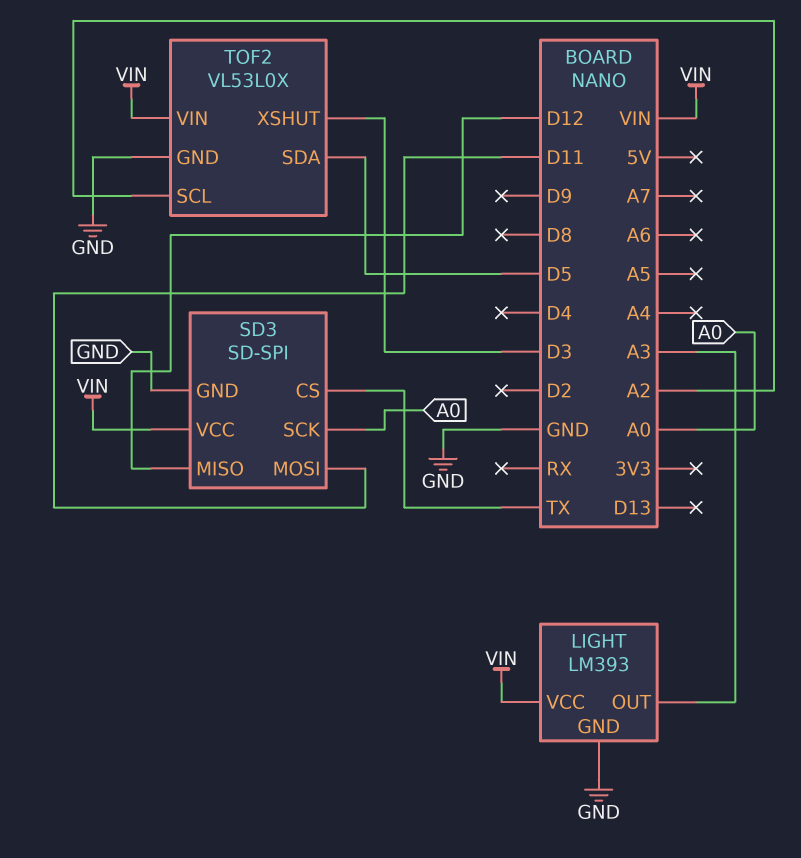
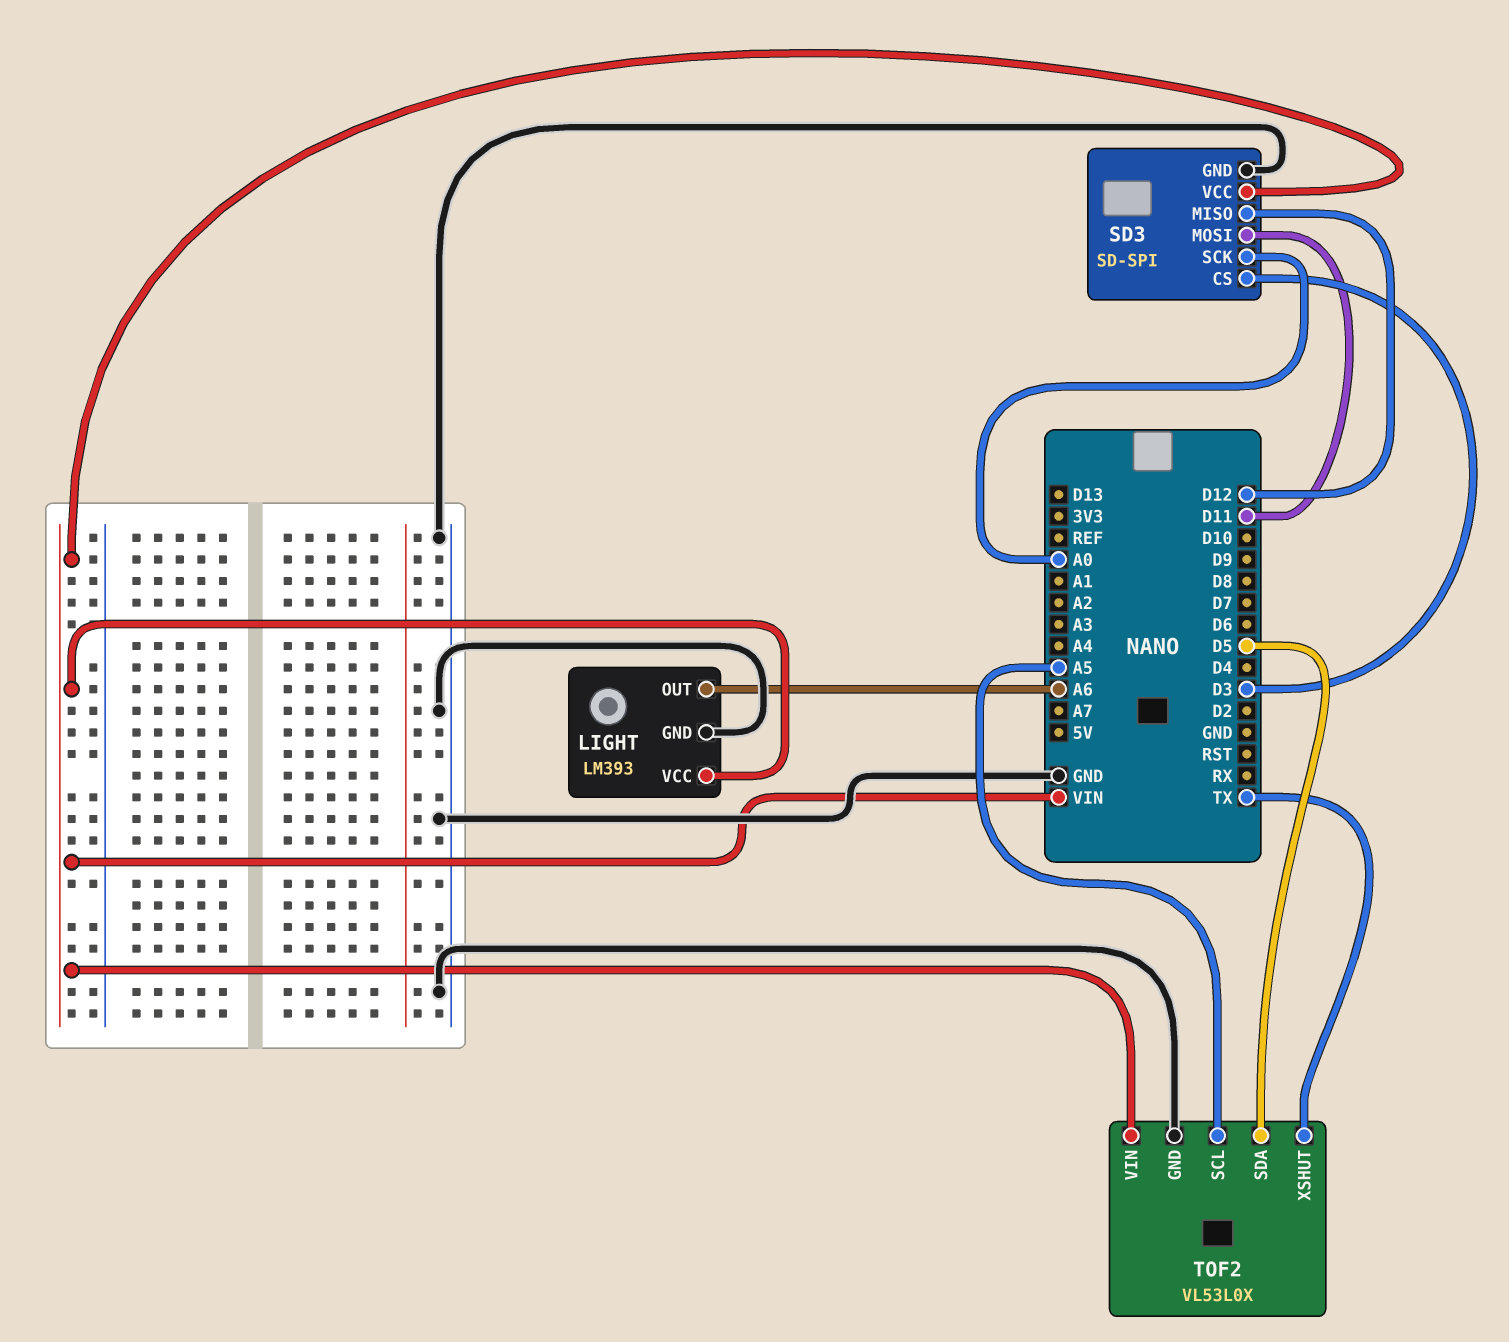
LIGHT pin OUT: A3 -> A6
SD3 pin CS: TX -> D3
TOF2 pin SCL: A2 -> A5
TOF2 pin XSHUT: D3 -> TX

